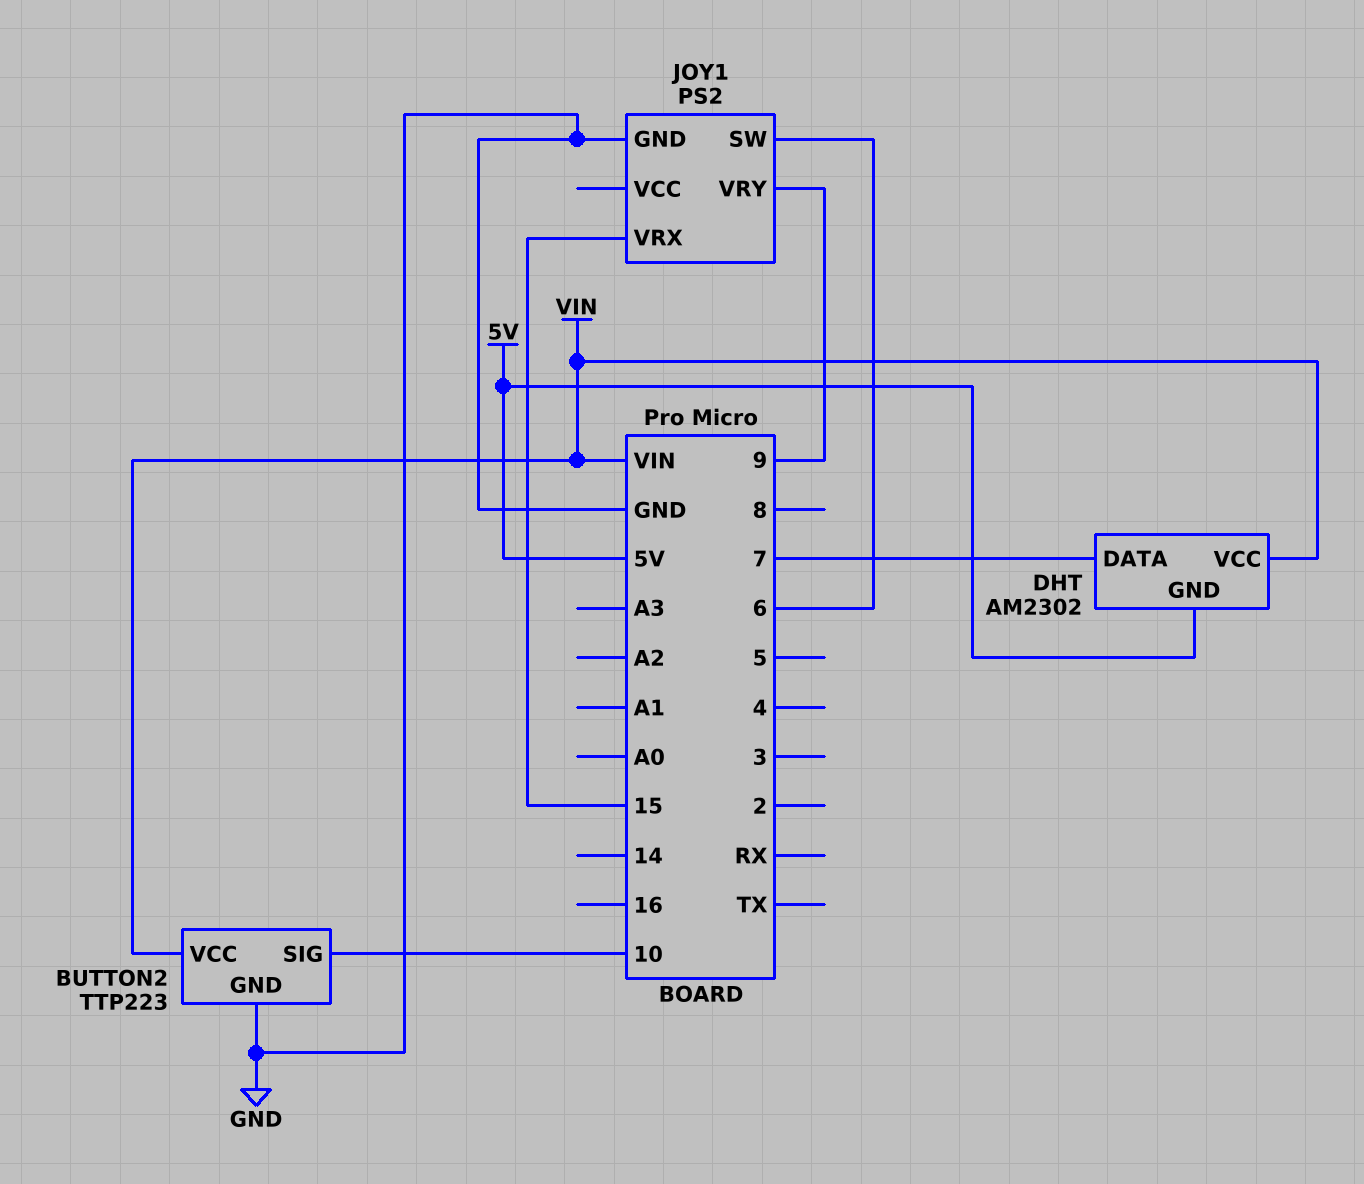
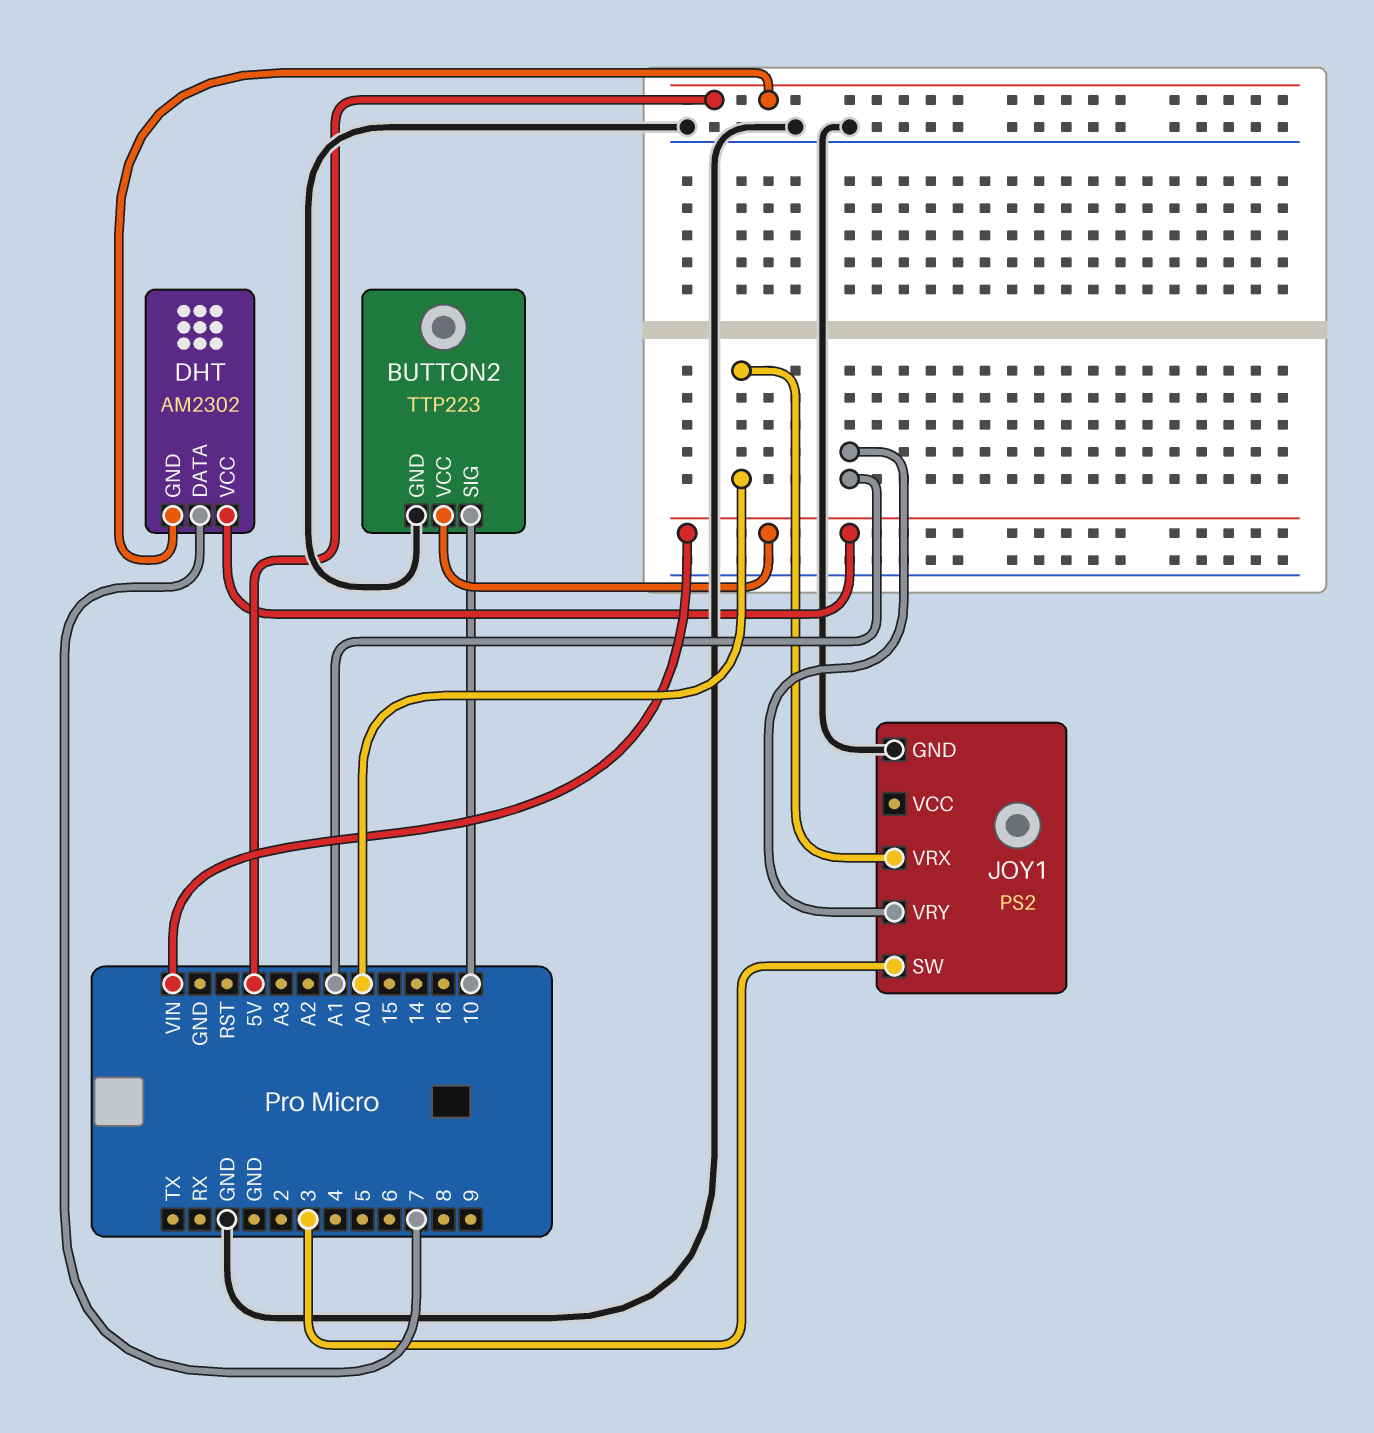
JOY1 pin SW: 6 -> 3
JOY1 pin VRX: 15 -> A0
JOY1 pin VRY: 9 -> A1

